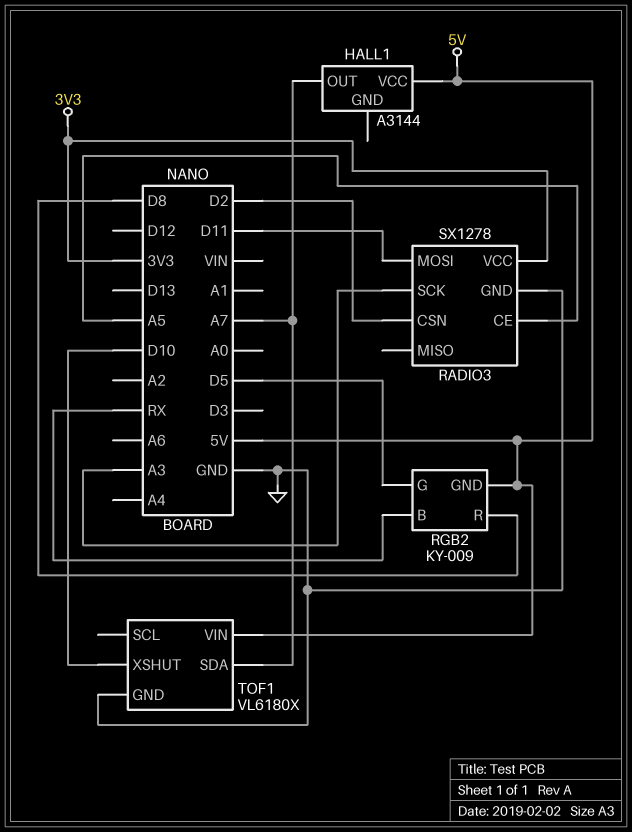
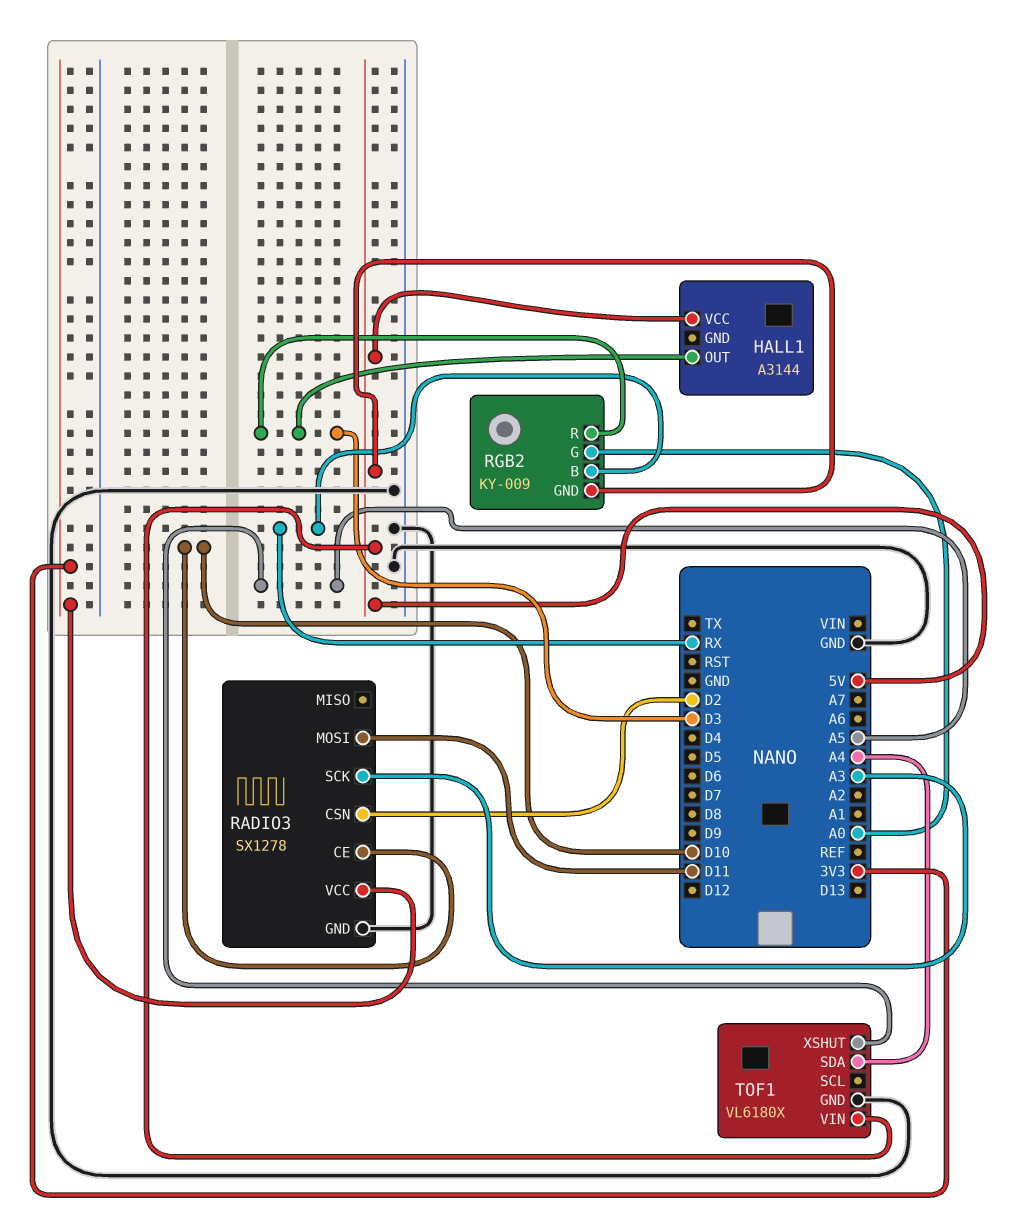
HALL1 pin OUT: A7 -> D3
RADIO3 pin CE: A5 -> D10
RGB2 pin G: D5 -> A0
RGB2 pin R: D8 -> D3
TOF1 pin SDA: A7 -> A4
TOF1 pin XSHUT: D10 -> A5

